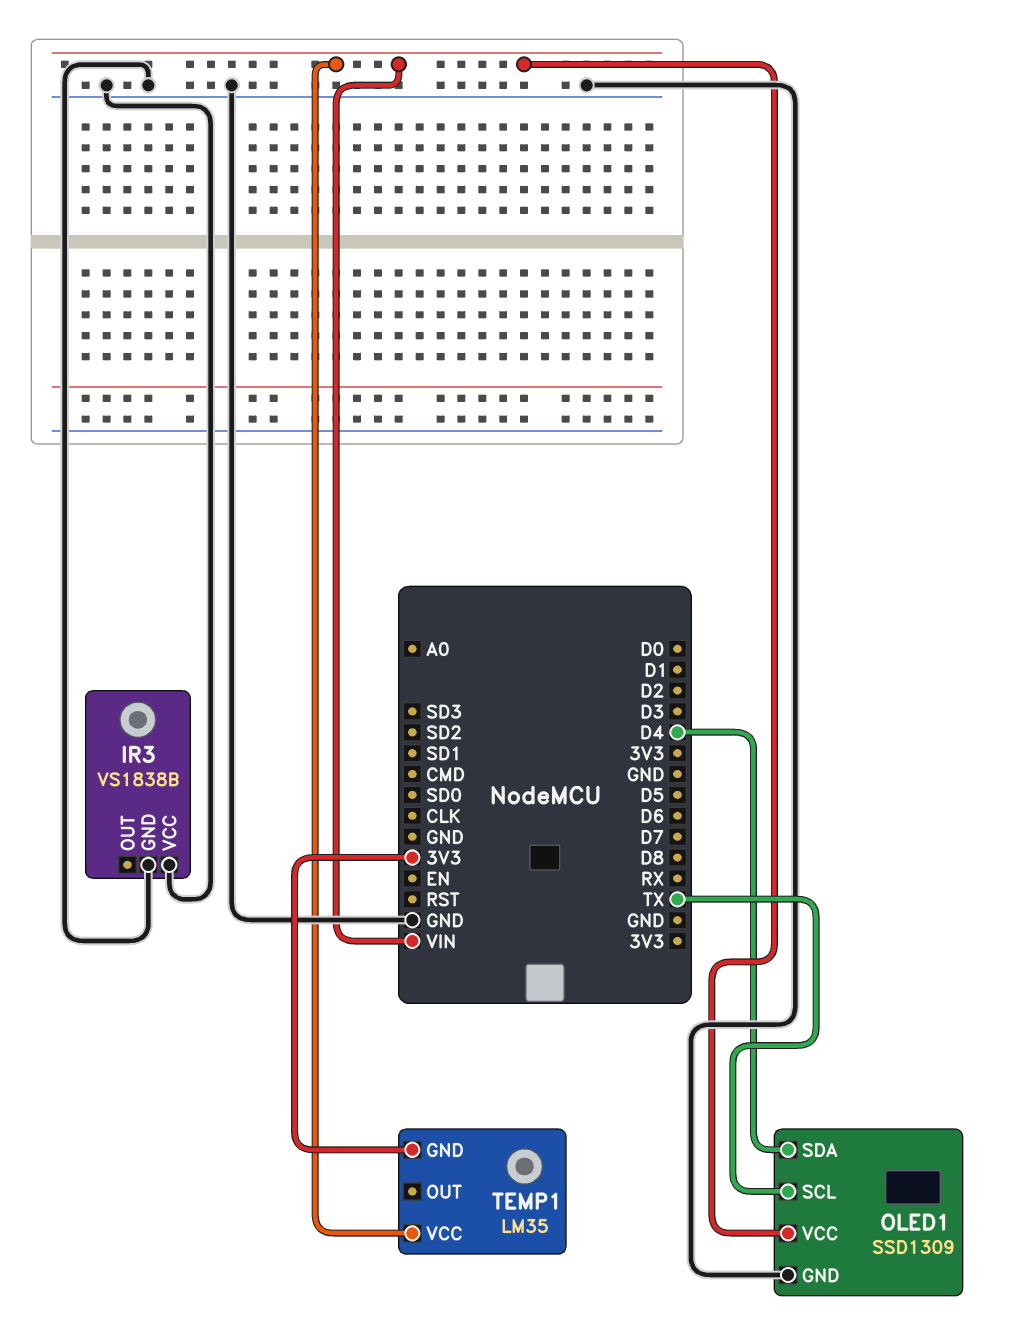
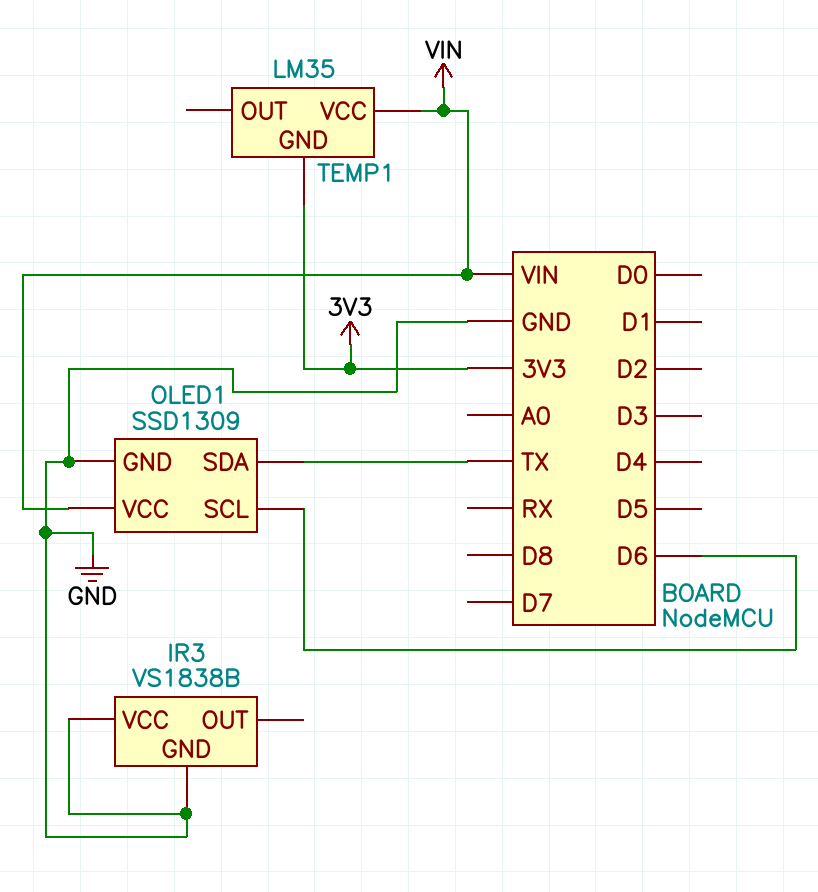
OLED1 pin SCL: TX -> D6
OLED1 pin SDA: D4 -> TX

